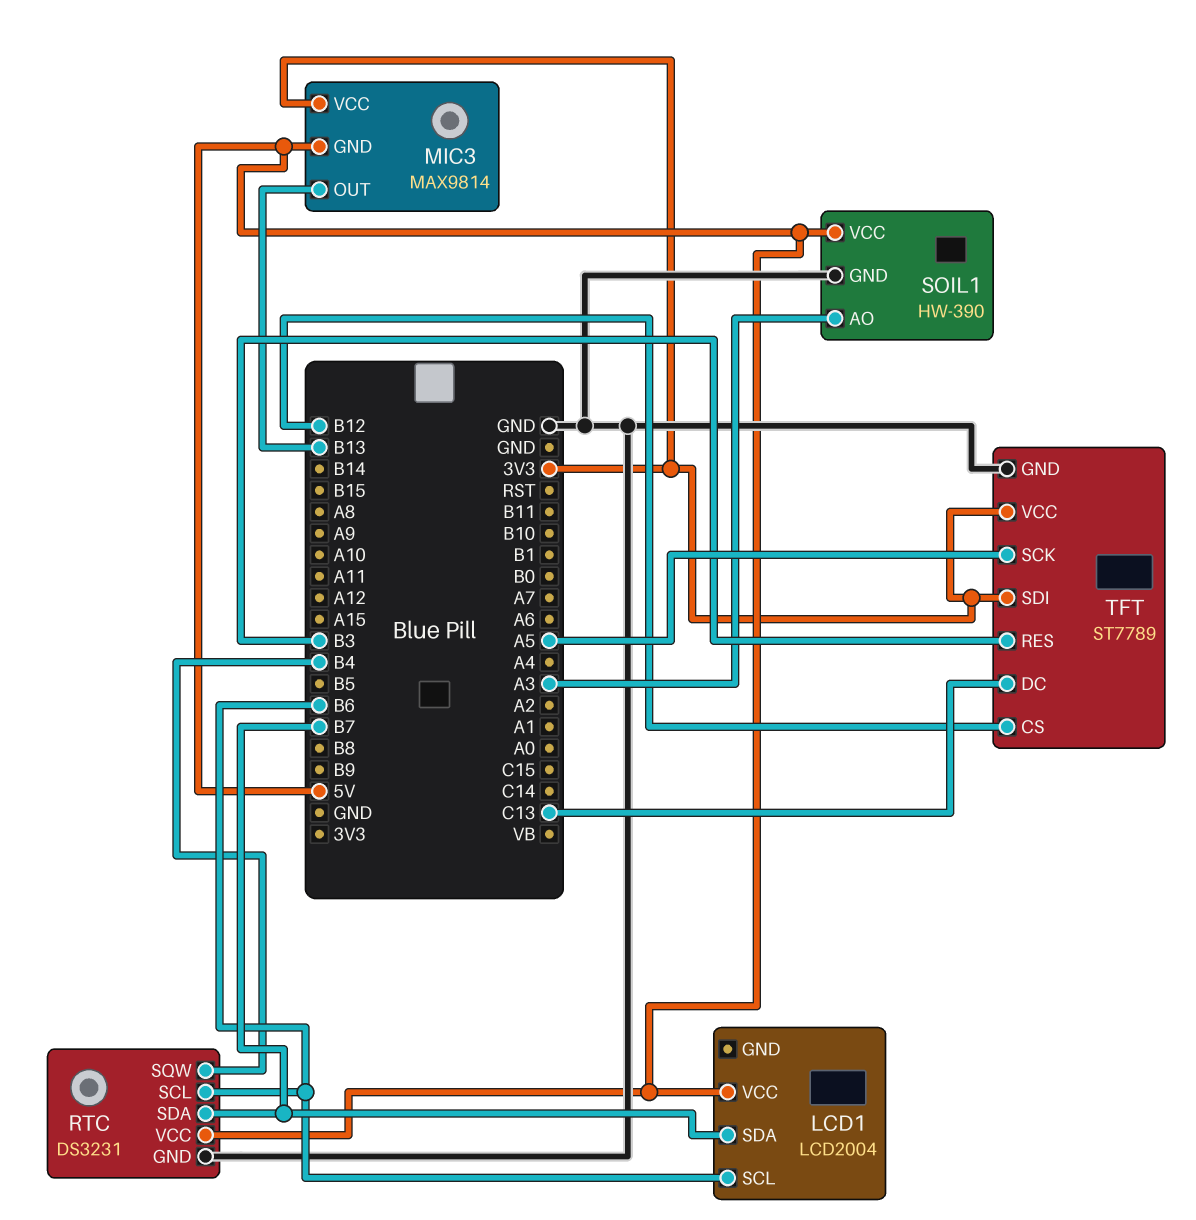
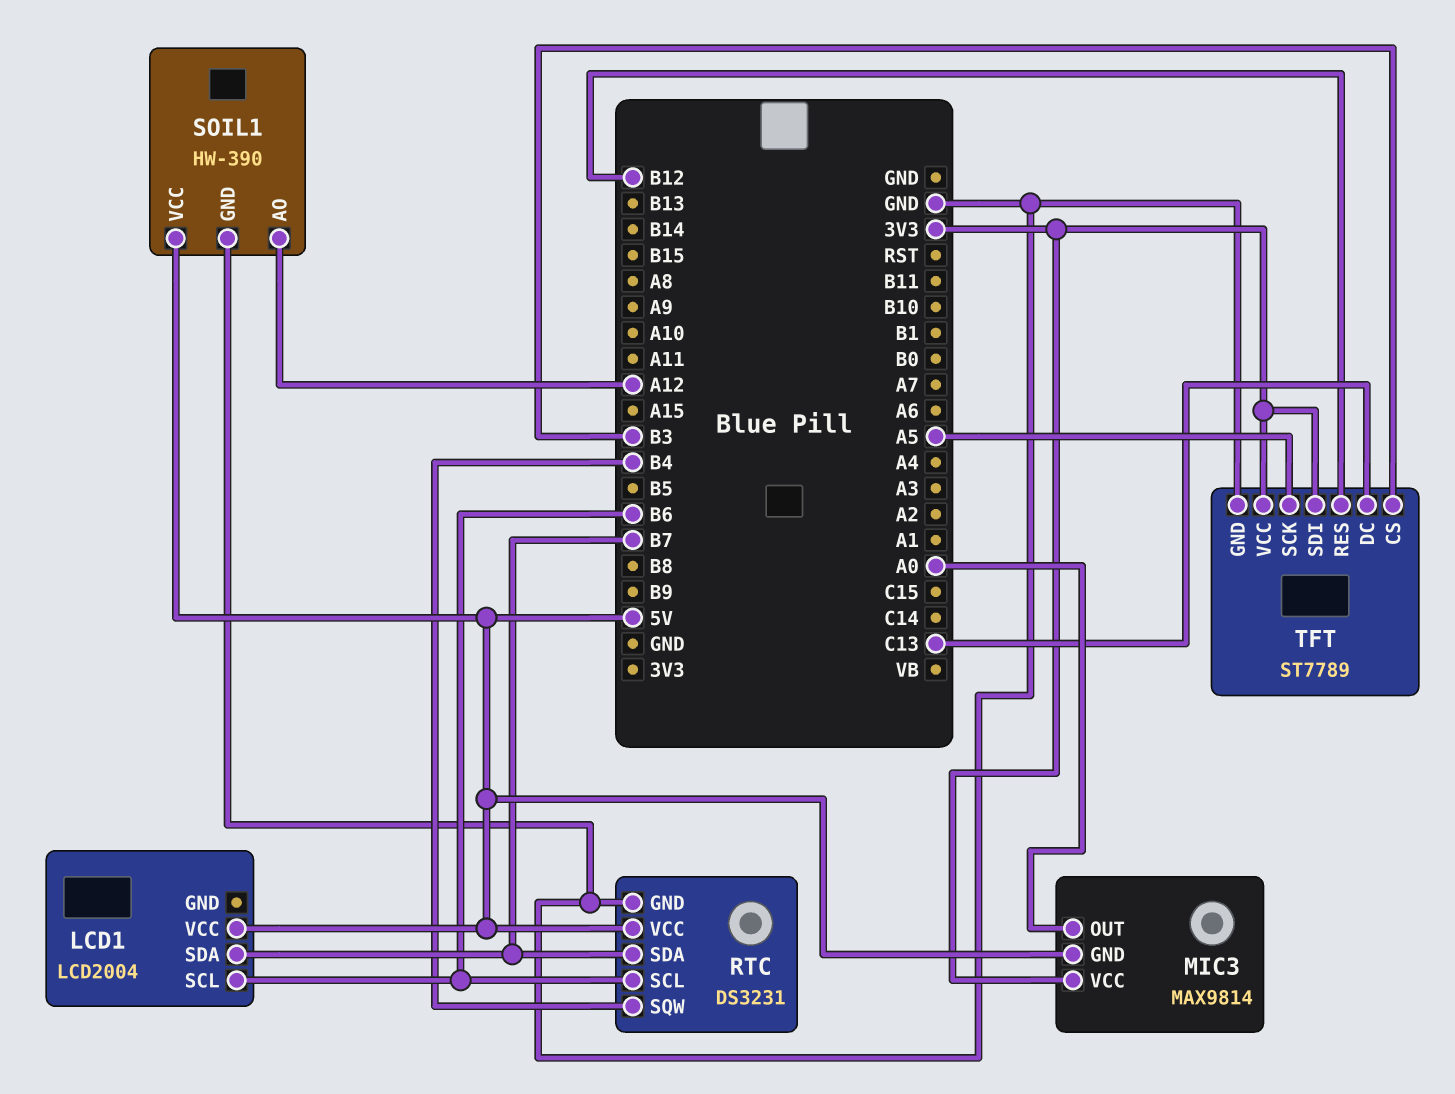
MIC3 pin OUT: B13 -> A0
SOIL1 pin AO: A3 -> A12
TFT pin CS: B12 -> B3
TFT pin RES: B3 -> B12

